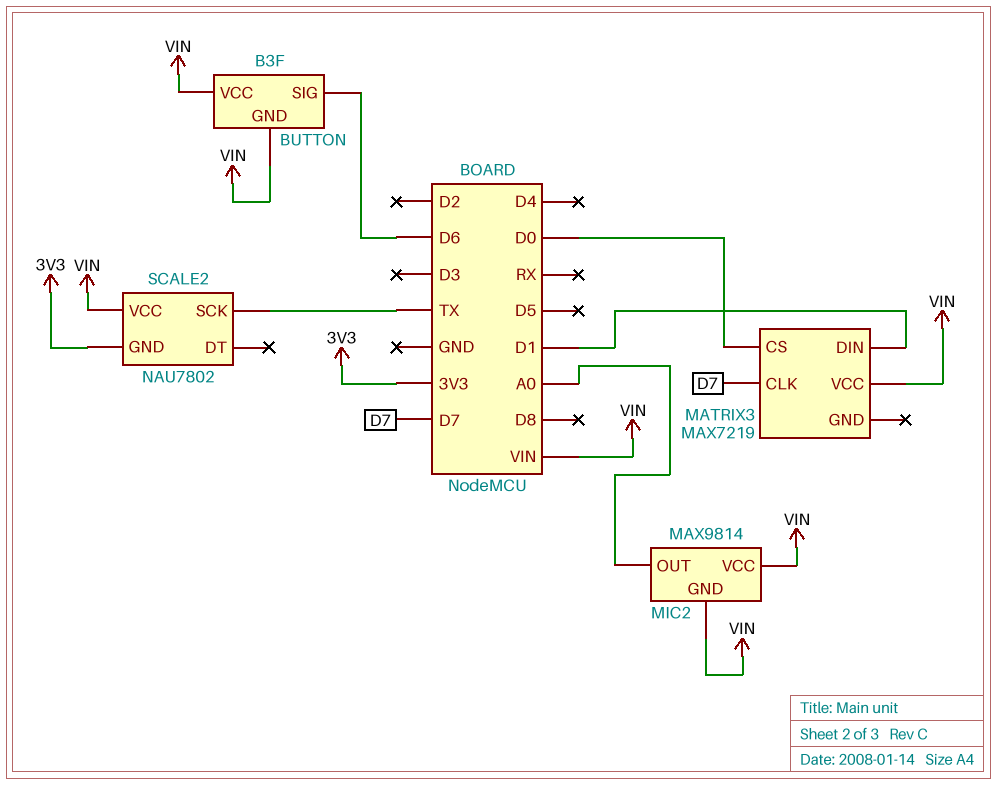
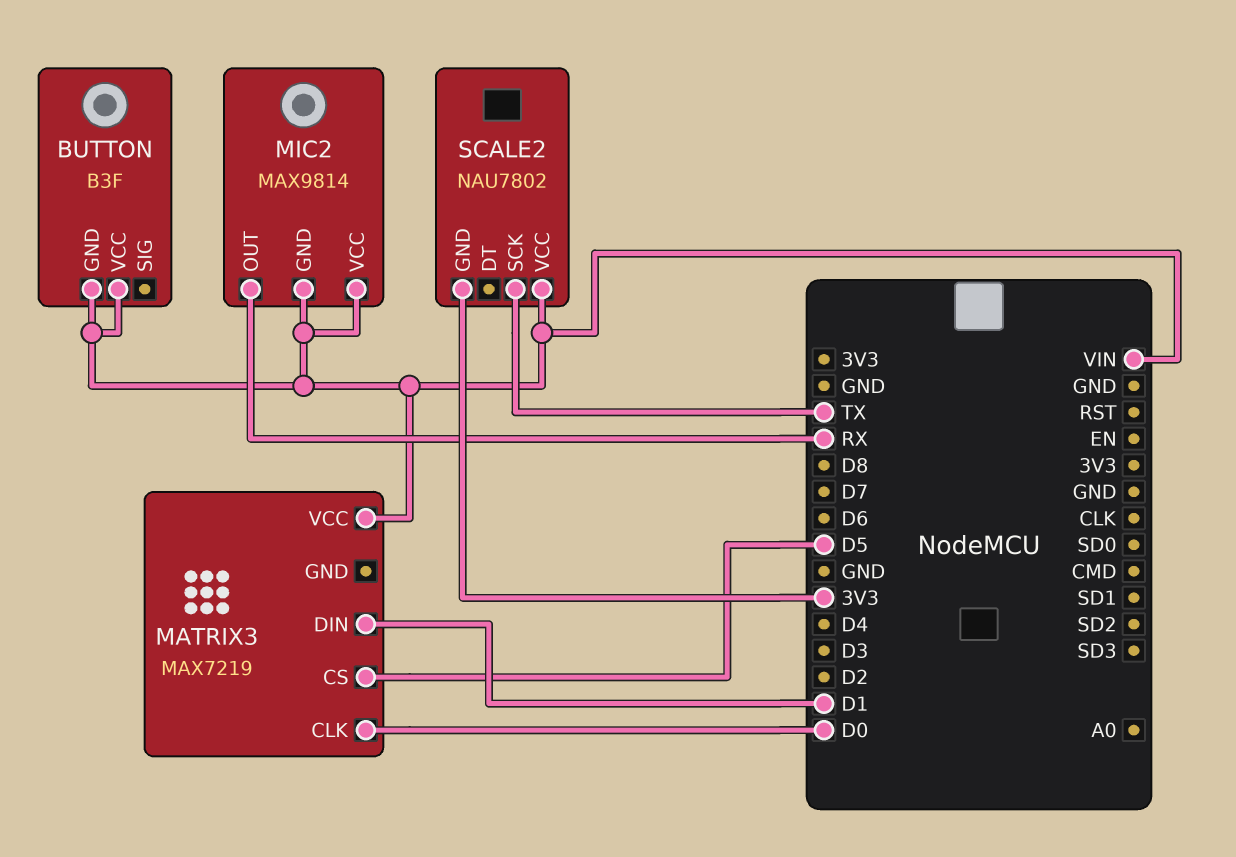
BUTTON pin SIG: D6 -> none
MATRIX3 pin CLK: D7 -> D0
MATRIX3 pin CS: D0 -> D5
MIC2 pin OUT: A0 -> RX

